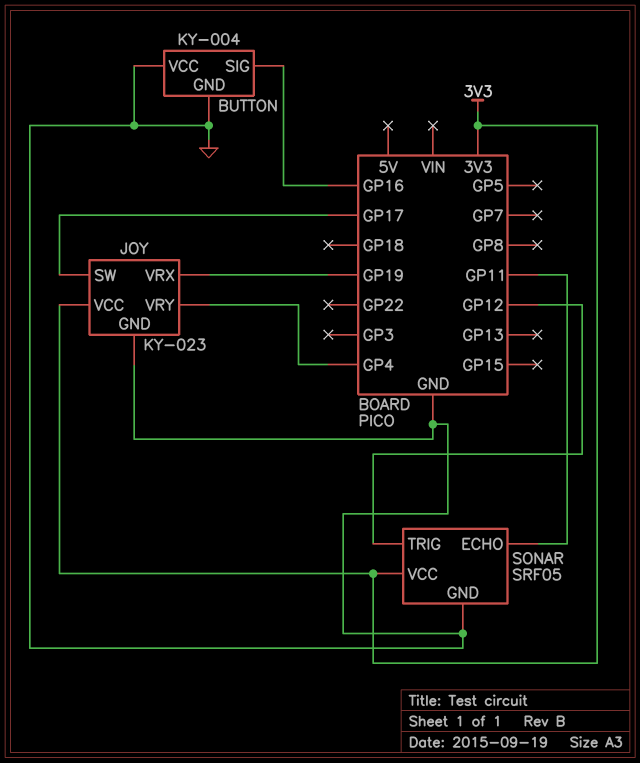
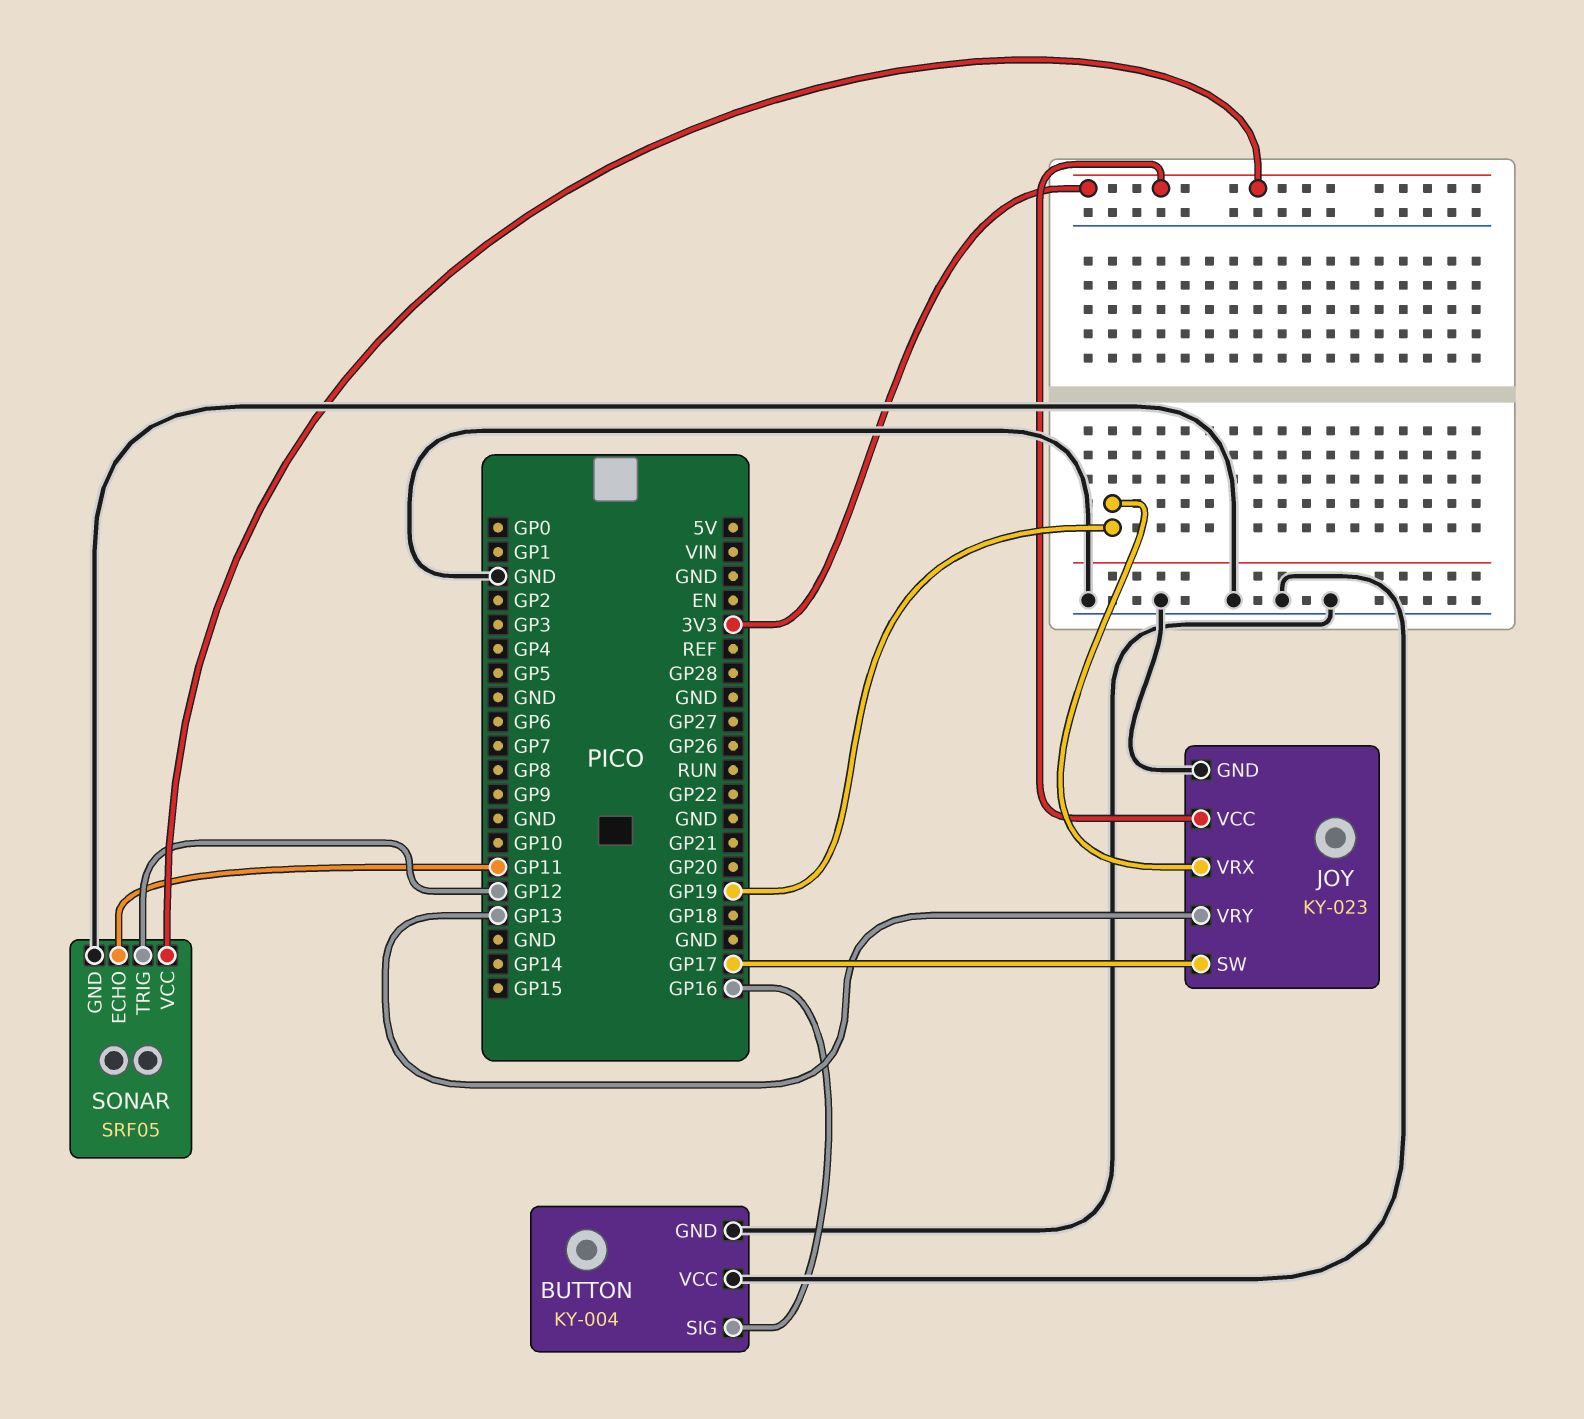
JOY pin VRY: GP4 -> GP13

